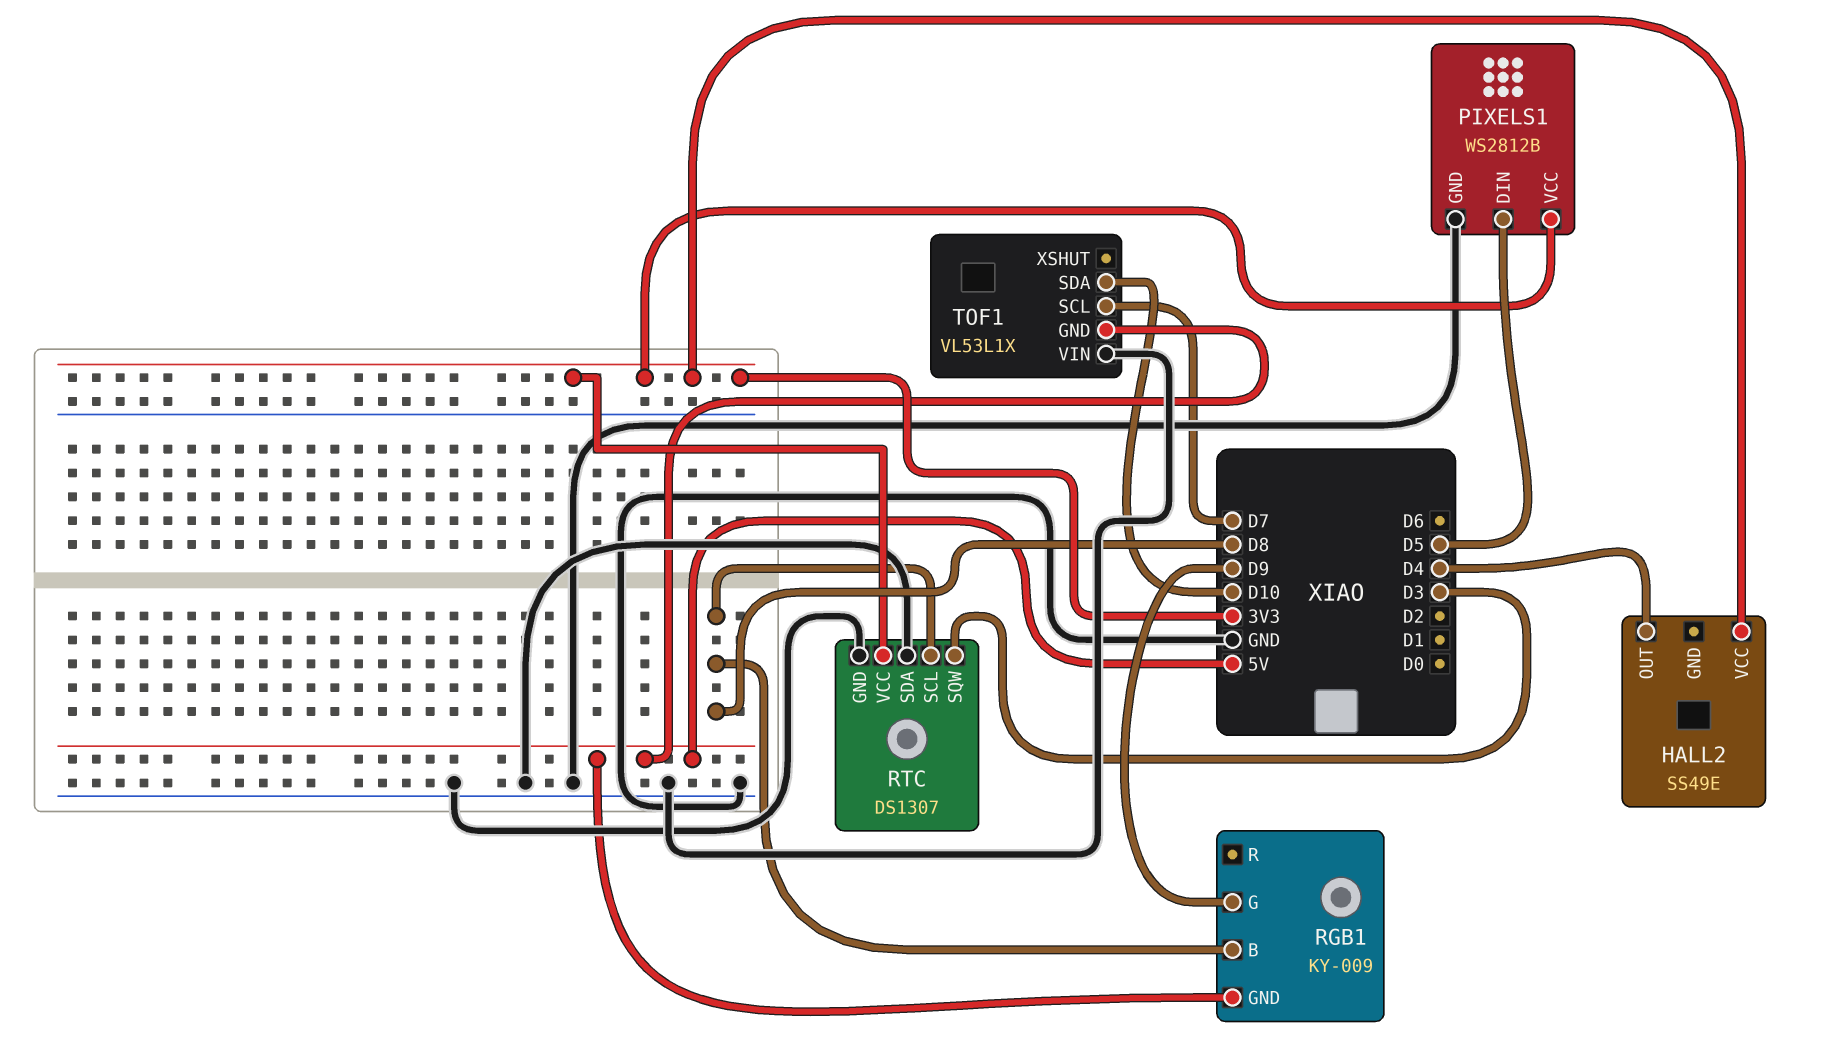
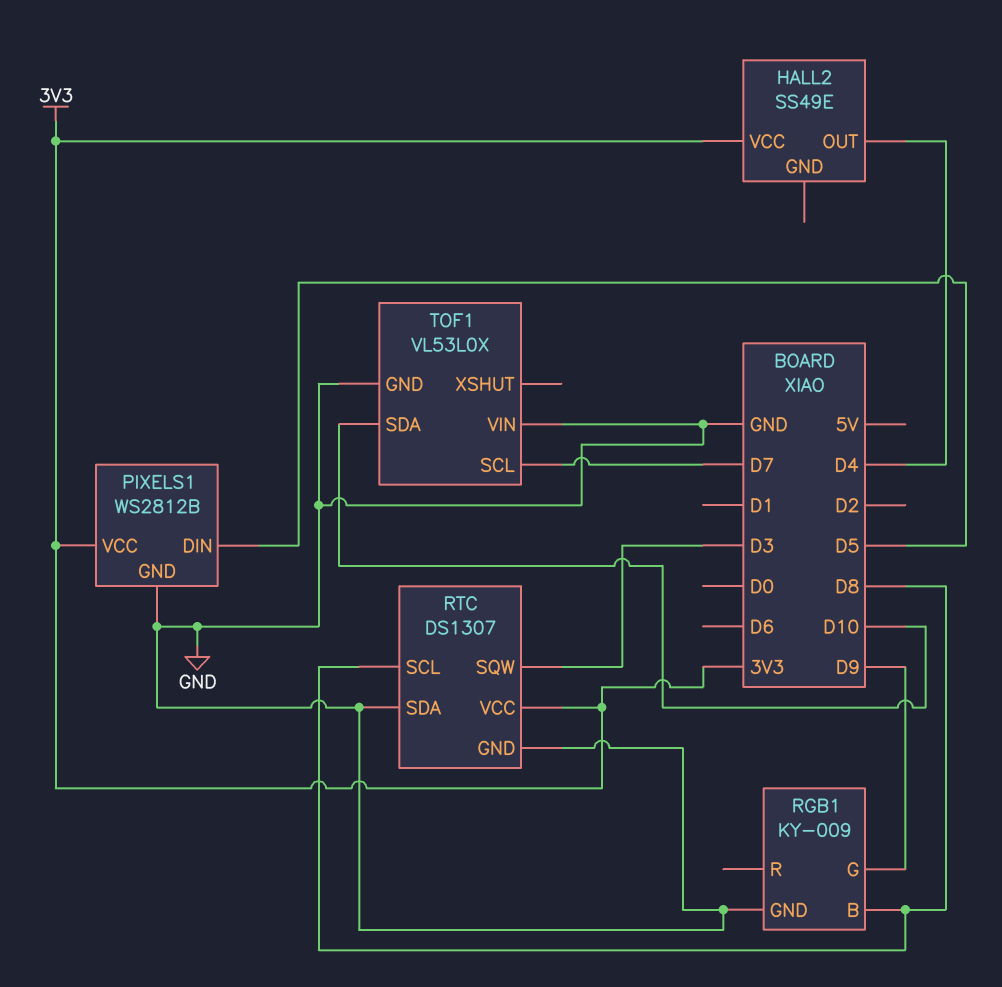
RGB1 pin GND: 5V -> GND
TOF1: VL53L1X -> VL53L0X
TOF1 pin GND: 5V -> GND

